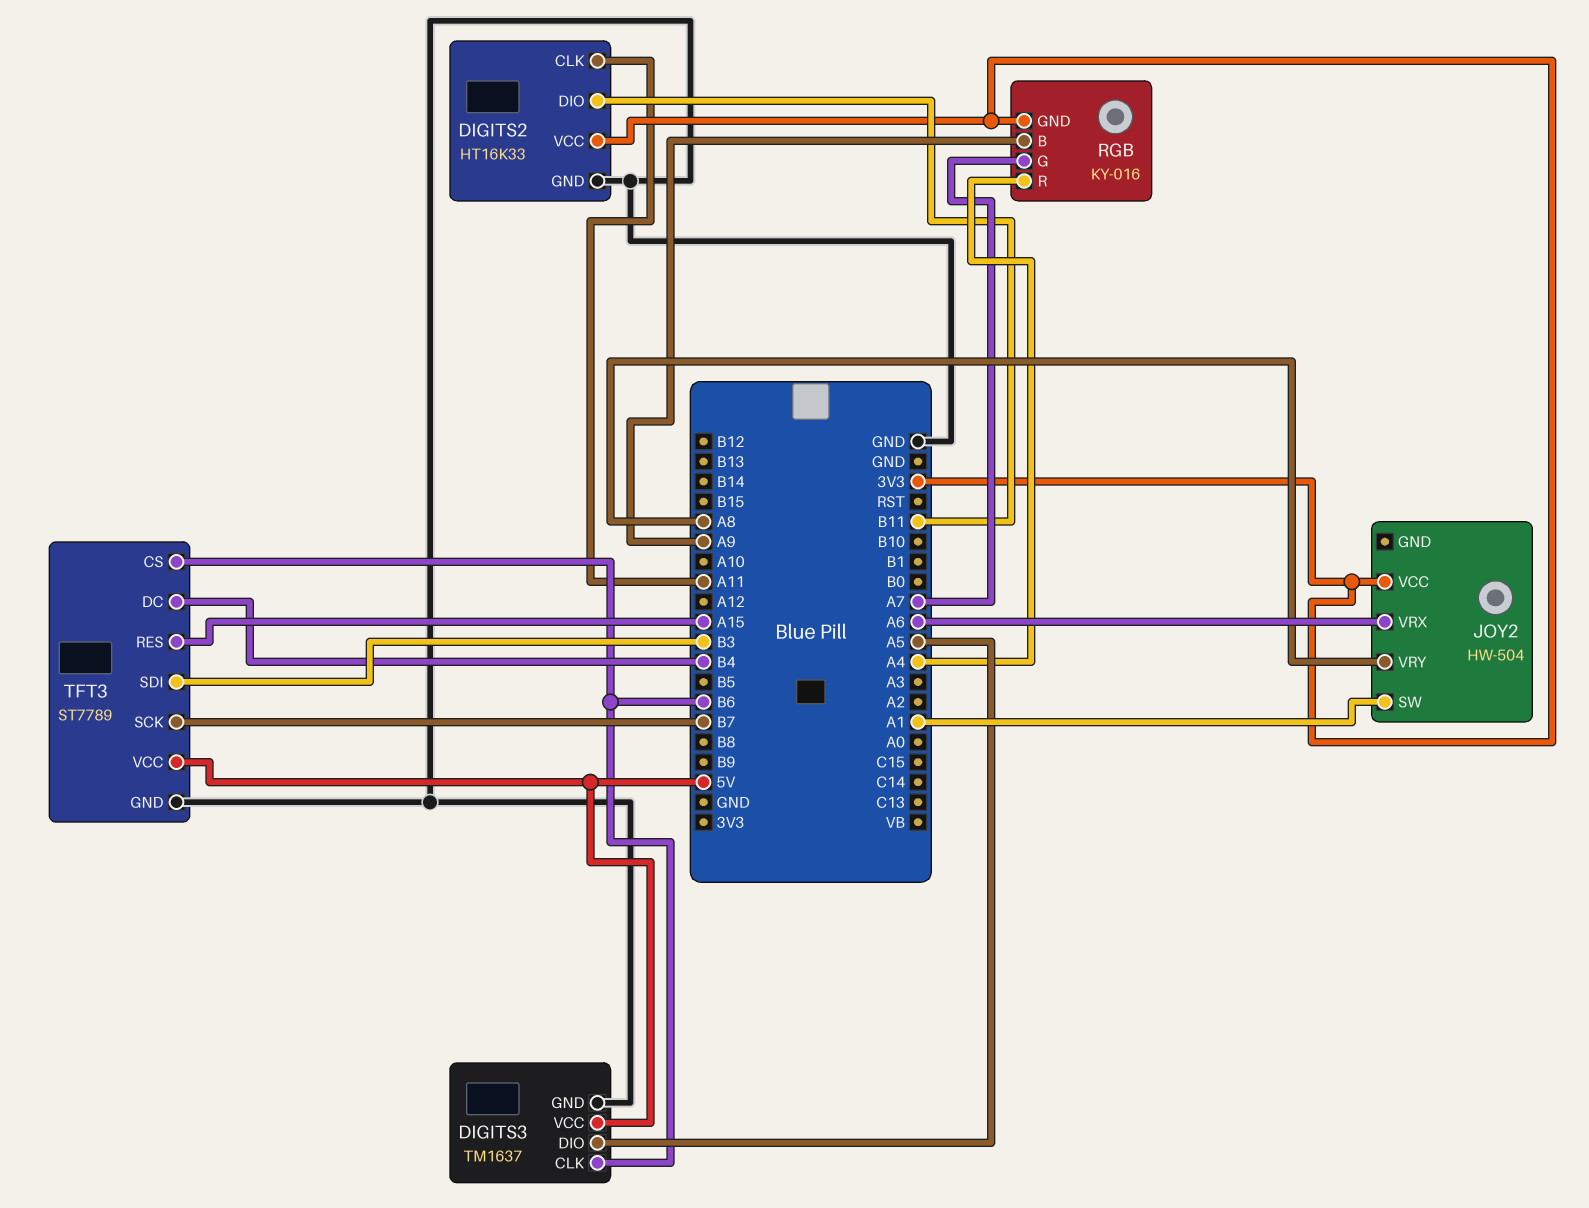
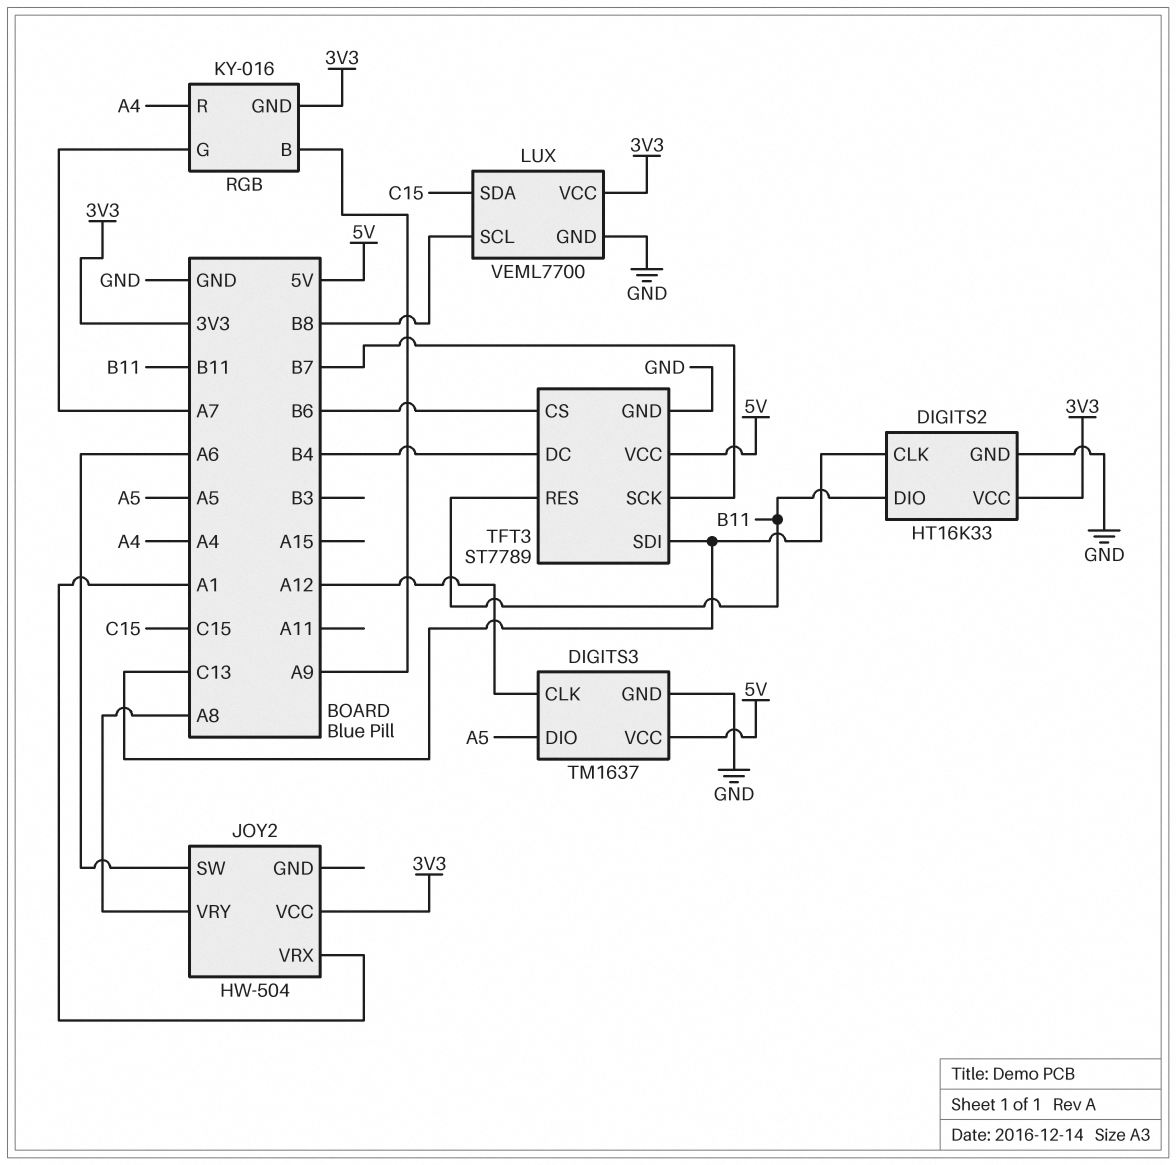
DIGITS2 pin CLK: A11 -> C13
DIGITS3 pin CLK: B6 -> A12
JOY2 pin SW: A1 -> A6
JOY2 pin VRX: A6 -> A1
LUX: none -> VEML7700
LUX pin GND: none -> GND
LUX pin SCL: none -> B8
LUX pin SDA: none -> C15
LUX pin VCC: none -> 3V3
TFT3 pin RES: A15 -> B11
TFT3 pin SDI: B3 -> C13

